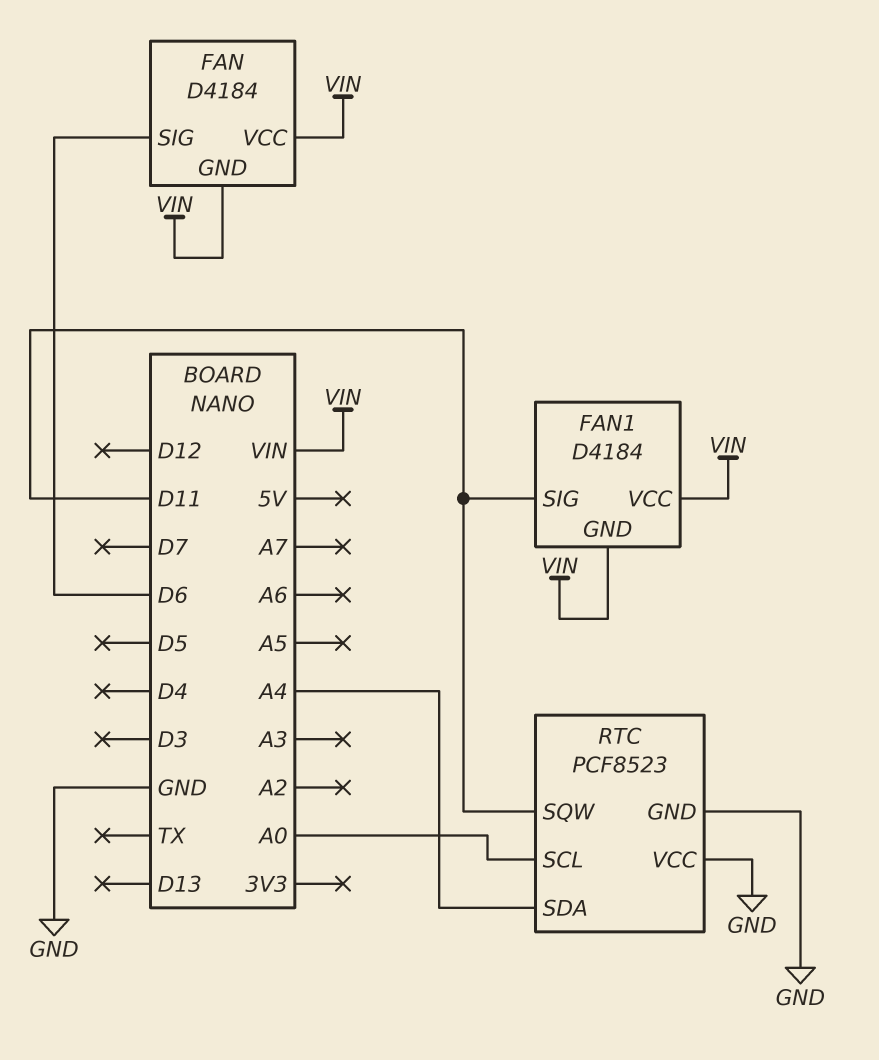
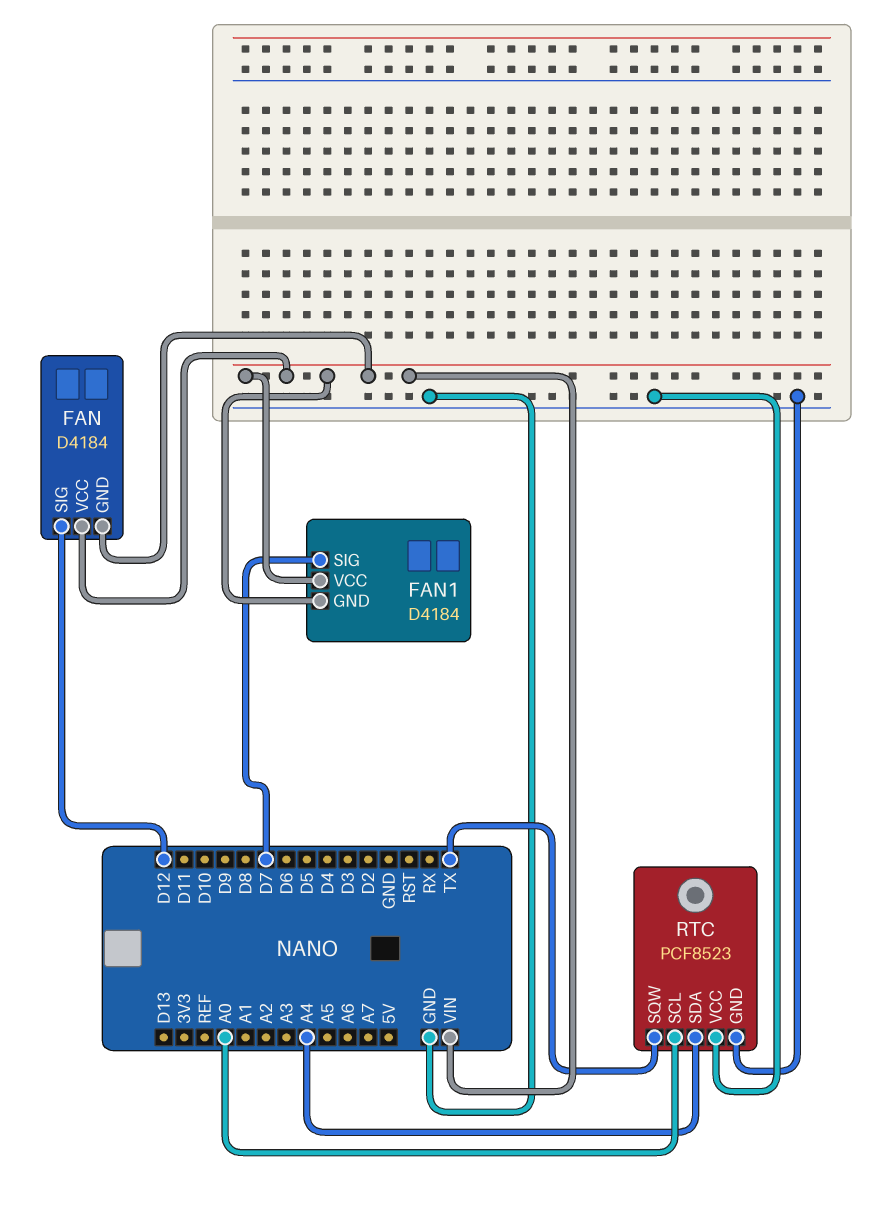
FAN pin SIG: D6 -> D12
FAN1 pin SIG: D11 -> D7
RTC pin SQW: D11 -> TX

